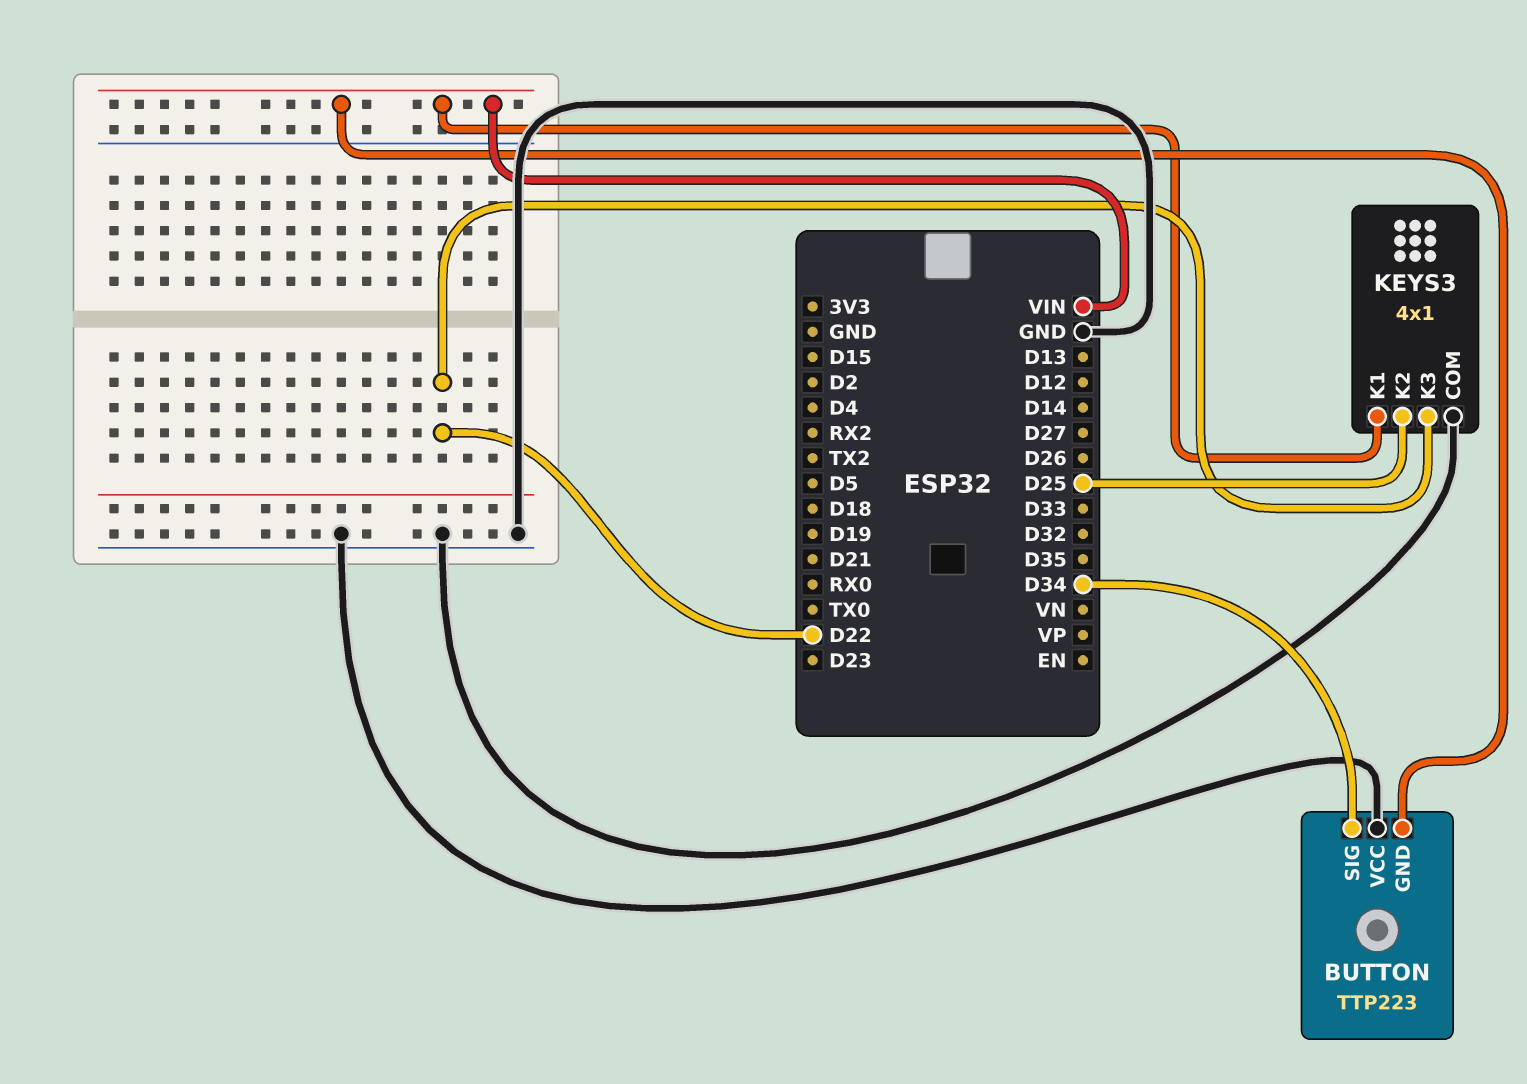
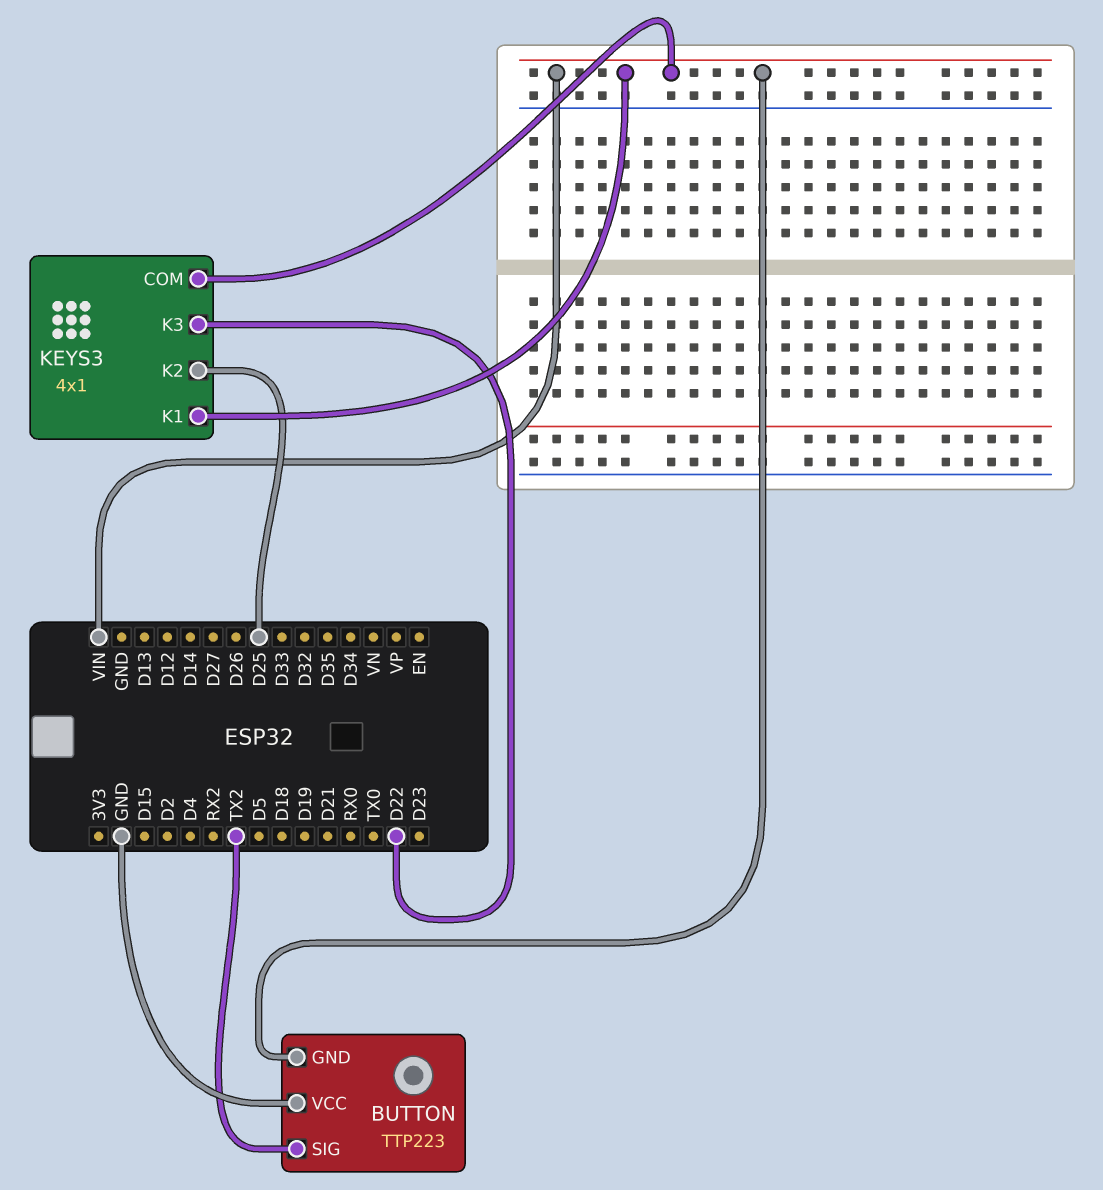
BUTTON pin SIG: D34 -> TX2
KEYS3 pin COM: GND -> VIN

